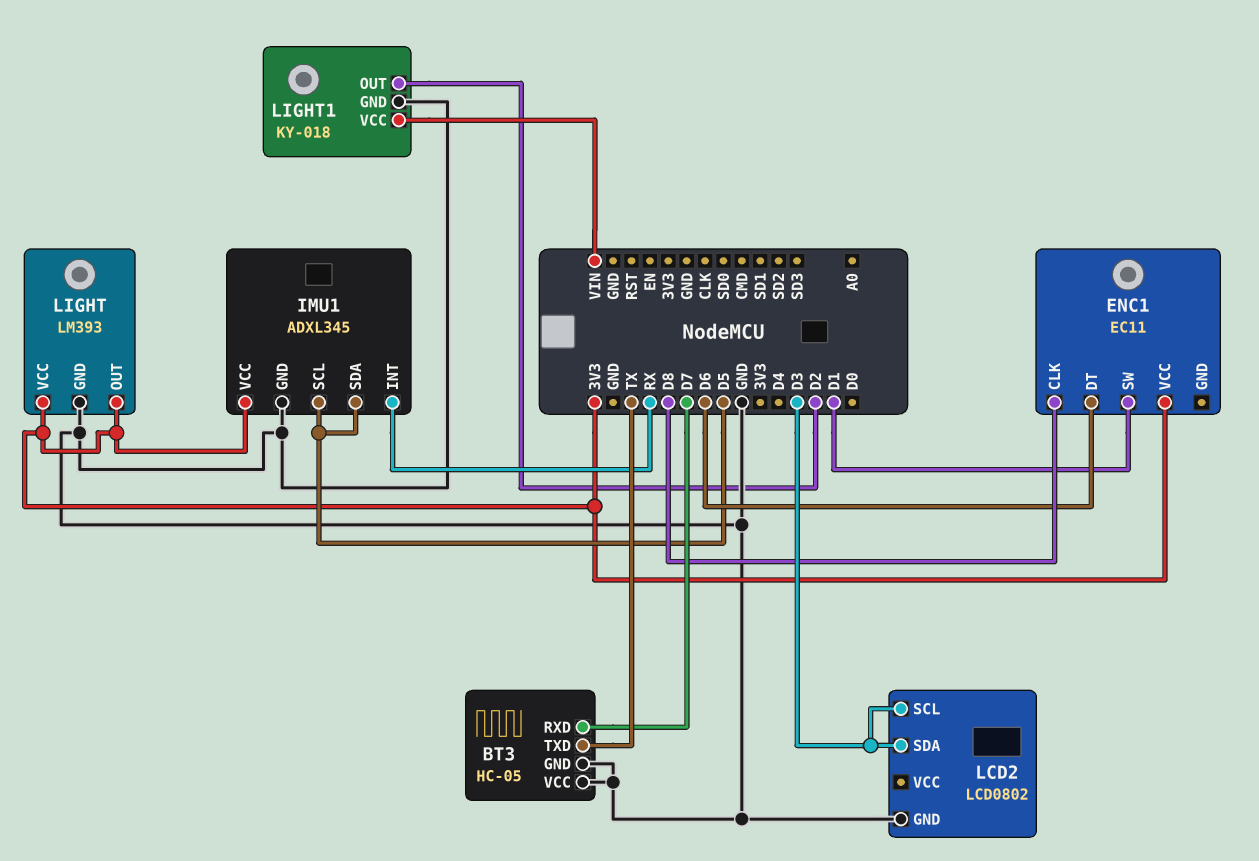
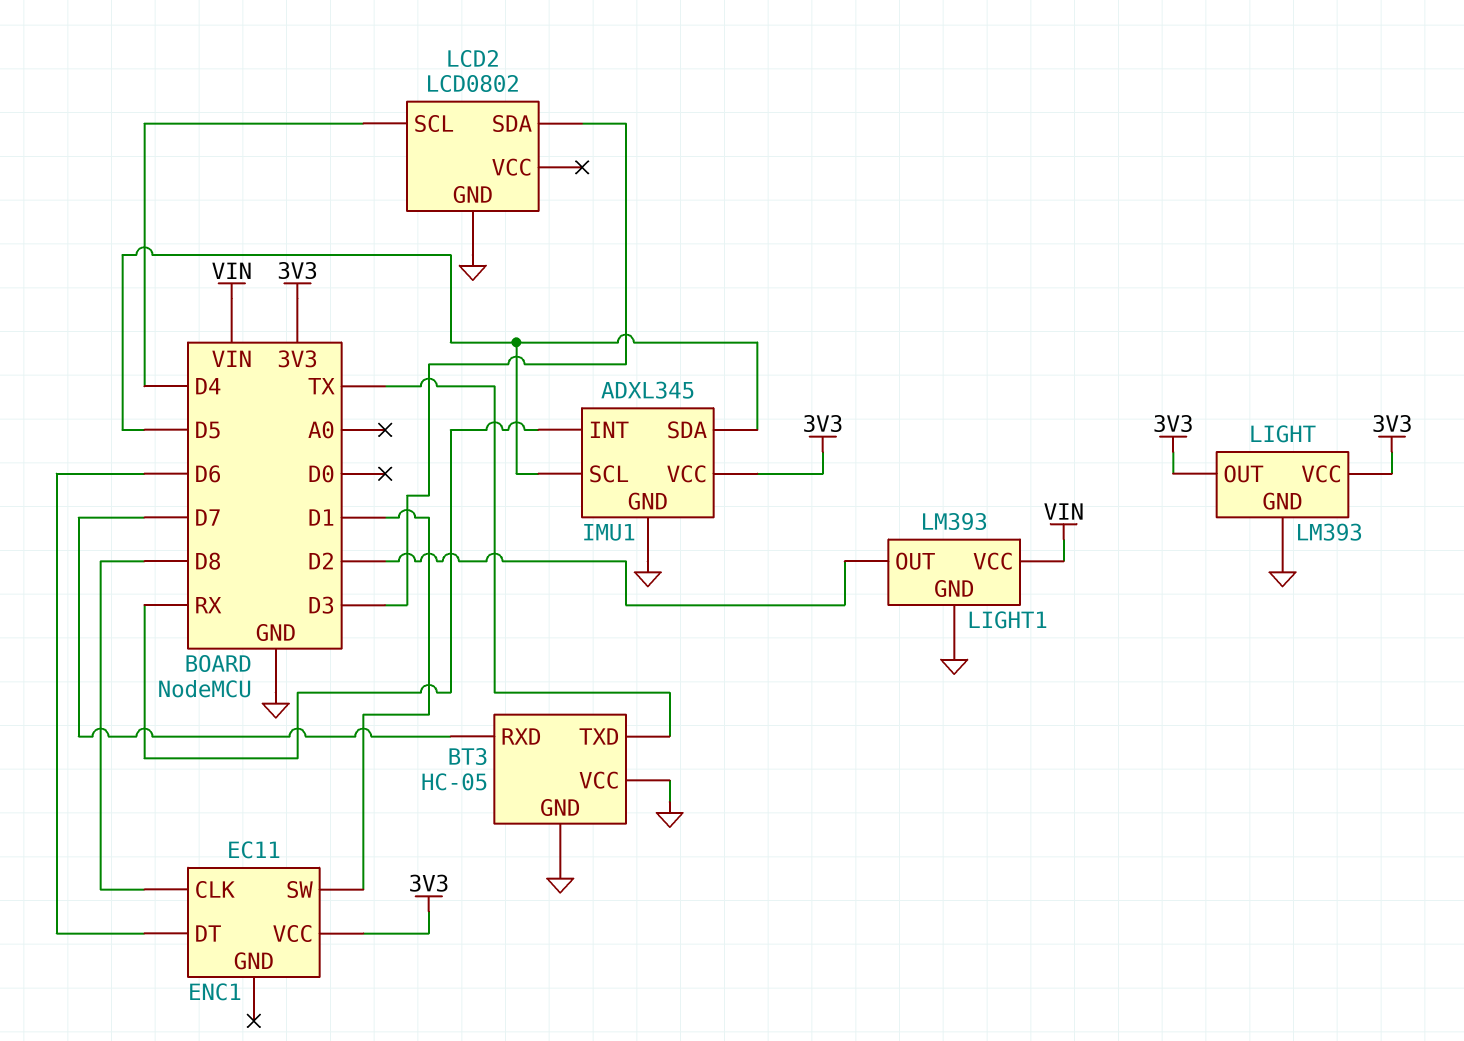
LCD2 pin SCL: D3 -> D4
LIGHT1: KY-018 -> LM393

